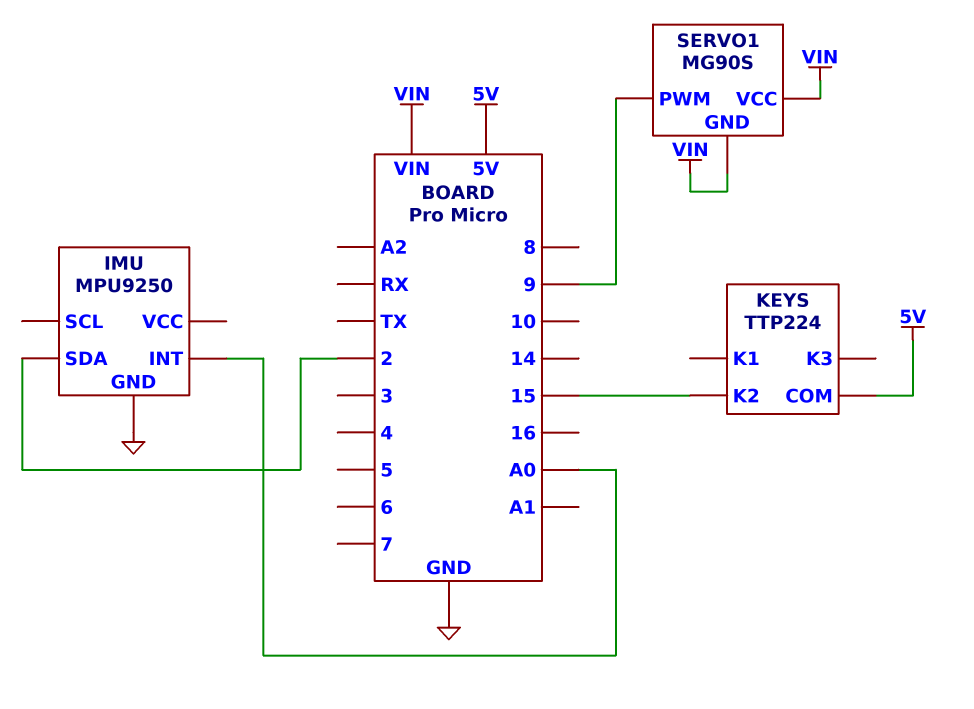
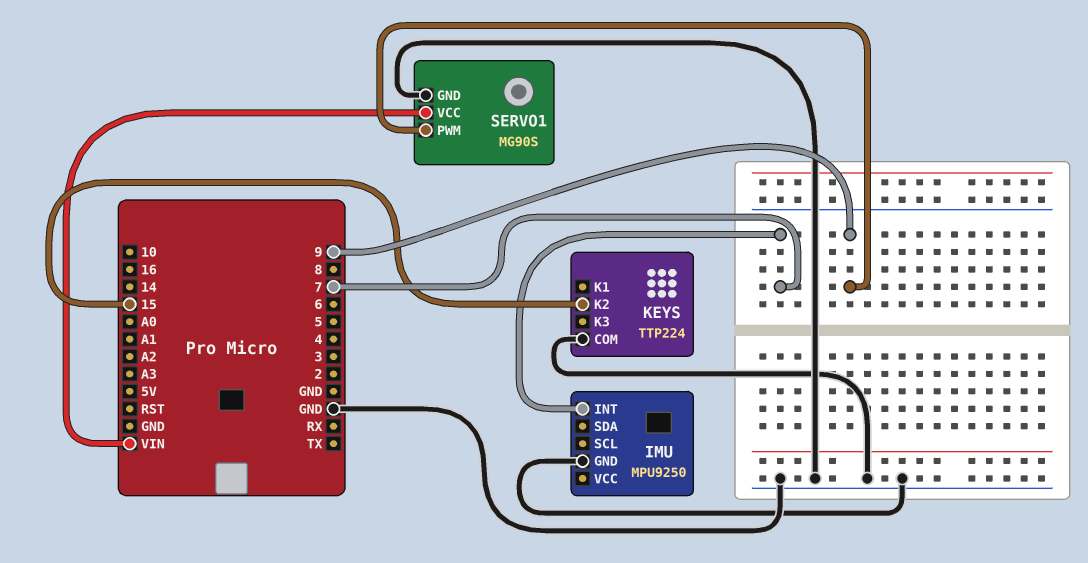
IMU pin INT: A0 -> 7
IMU pin SDA: 2 -> none
KEYS pin COM: 5V -> GND
SERVO1 pin GND: VIN -> GND

